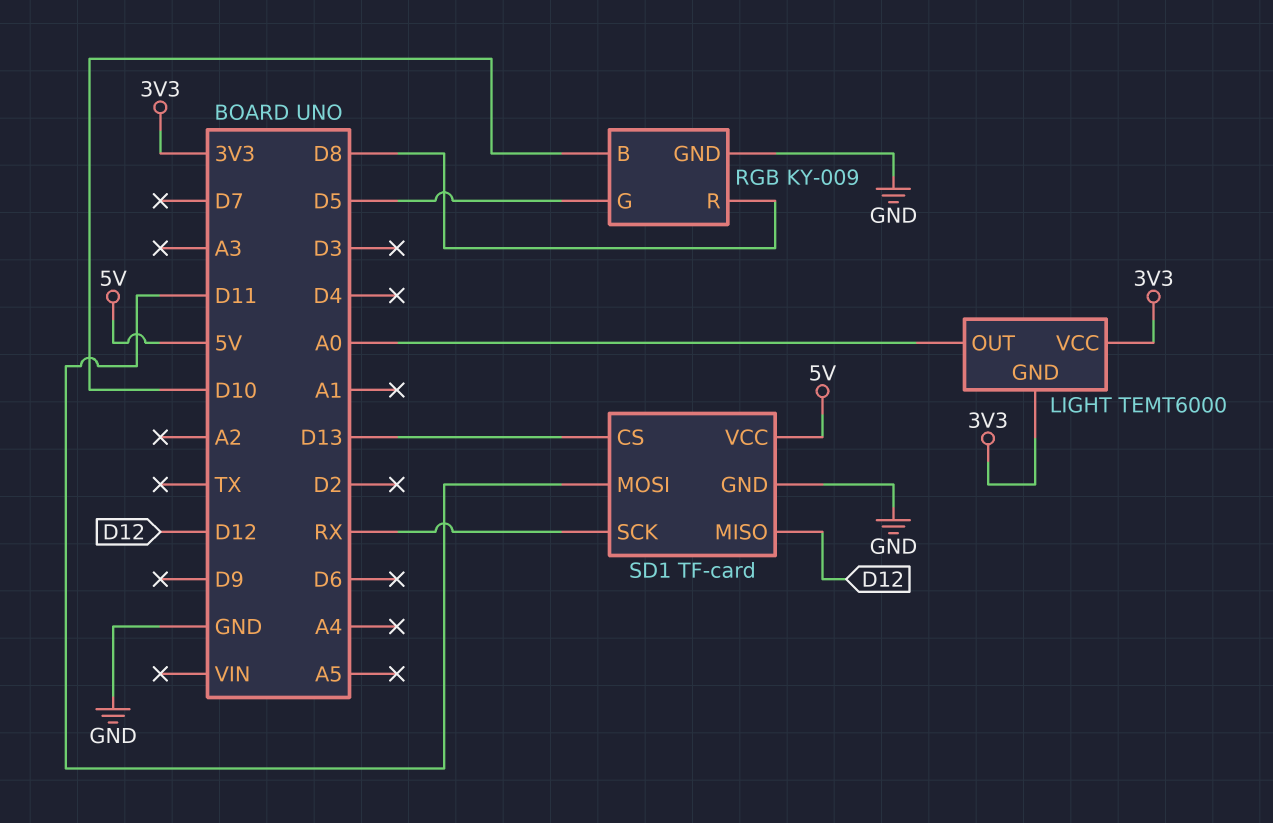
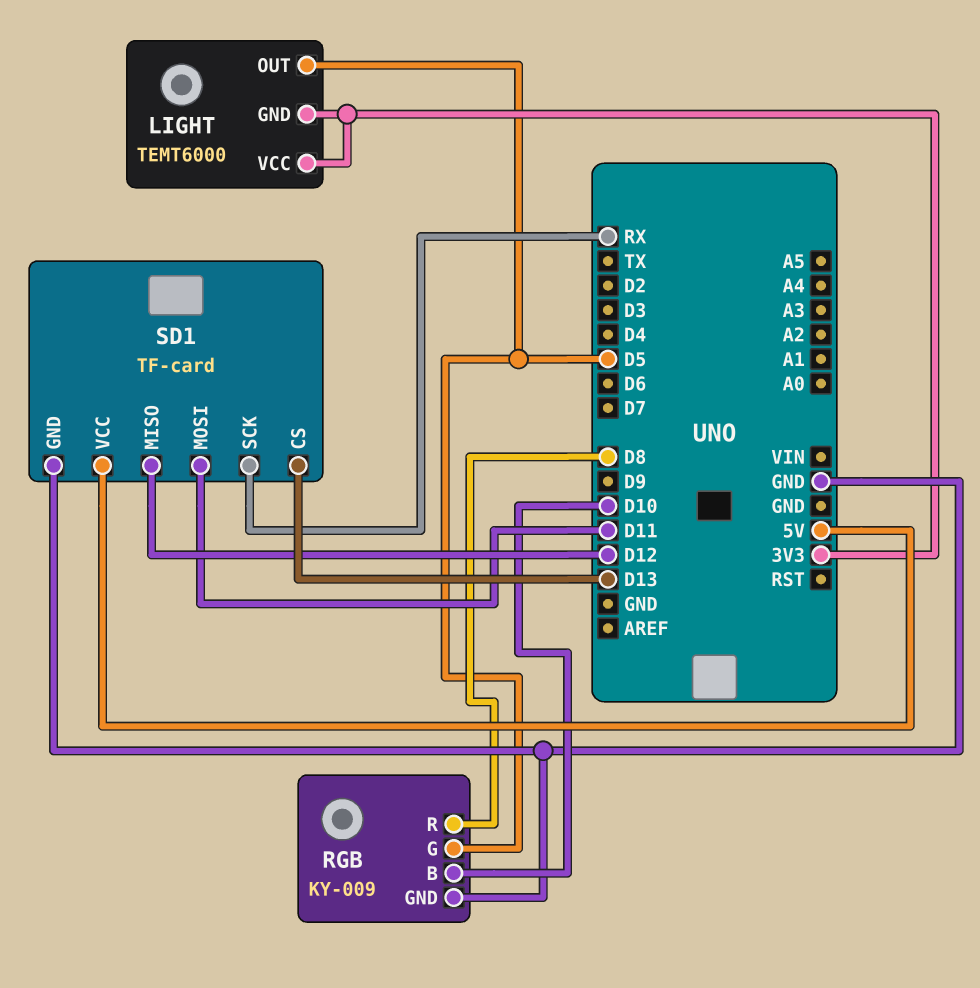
LIGHT pin OUT: A0 -> D5

